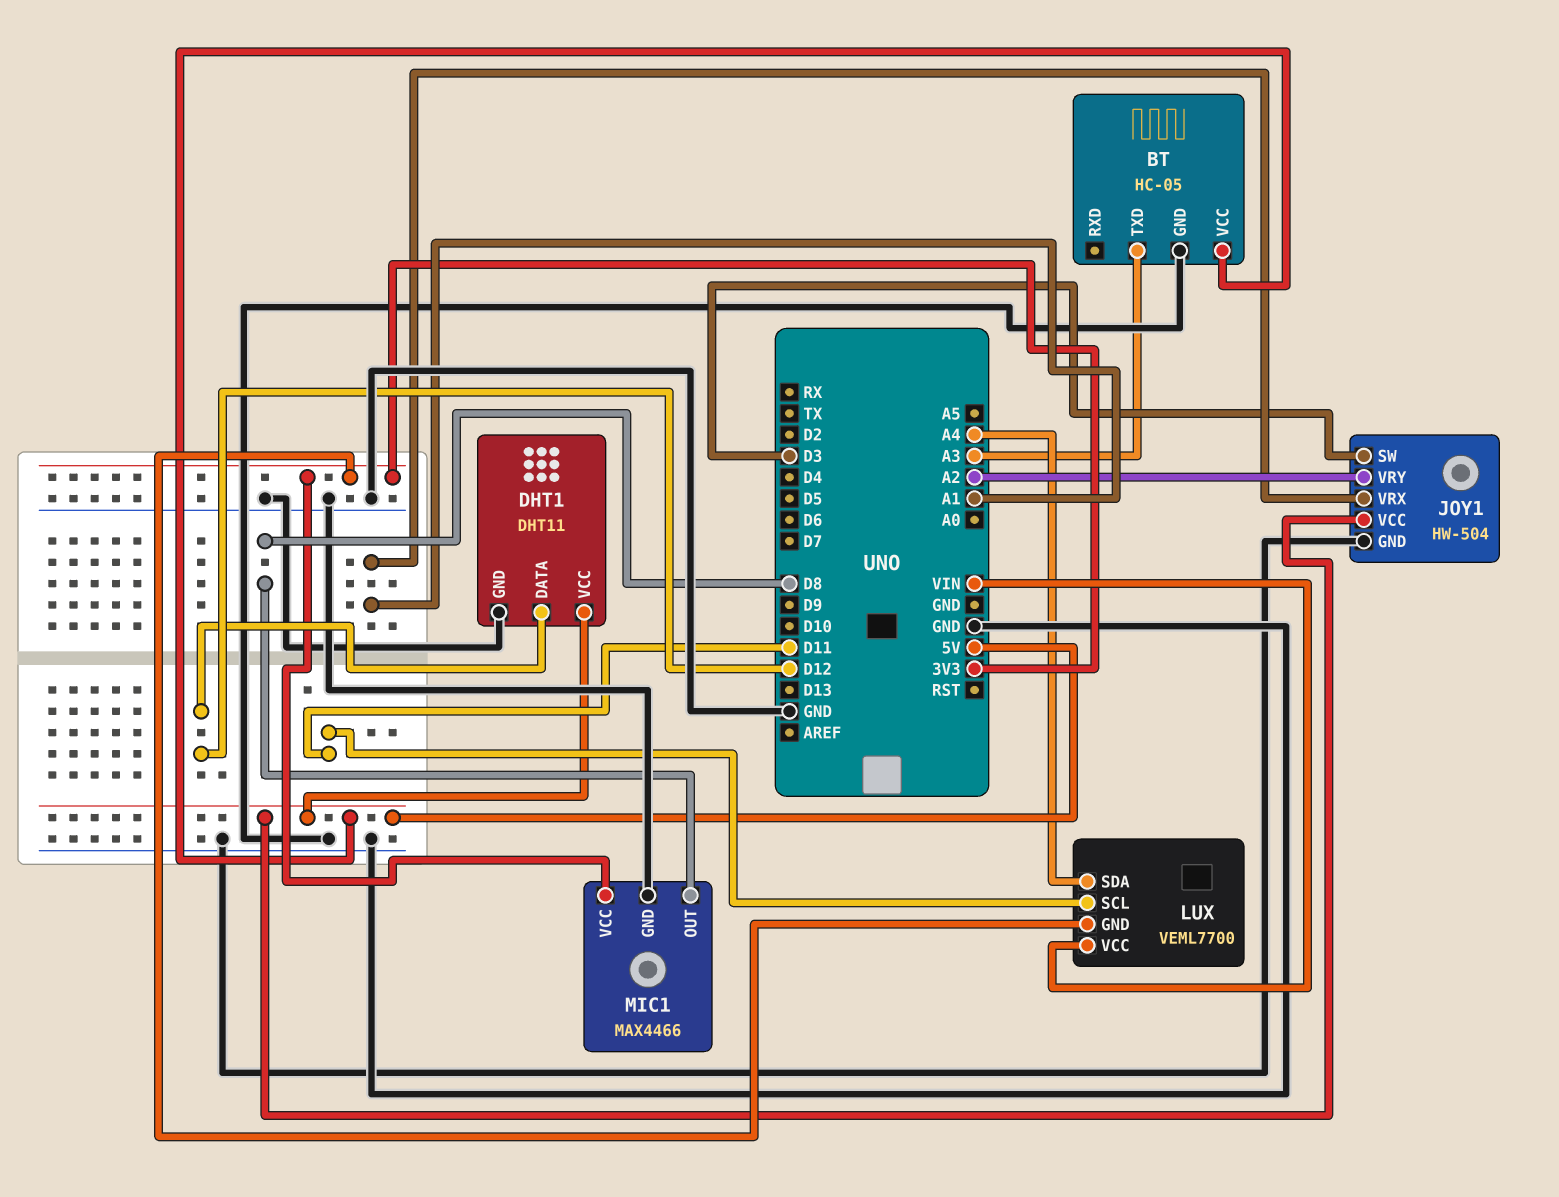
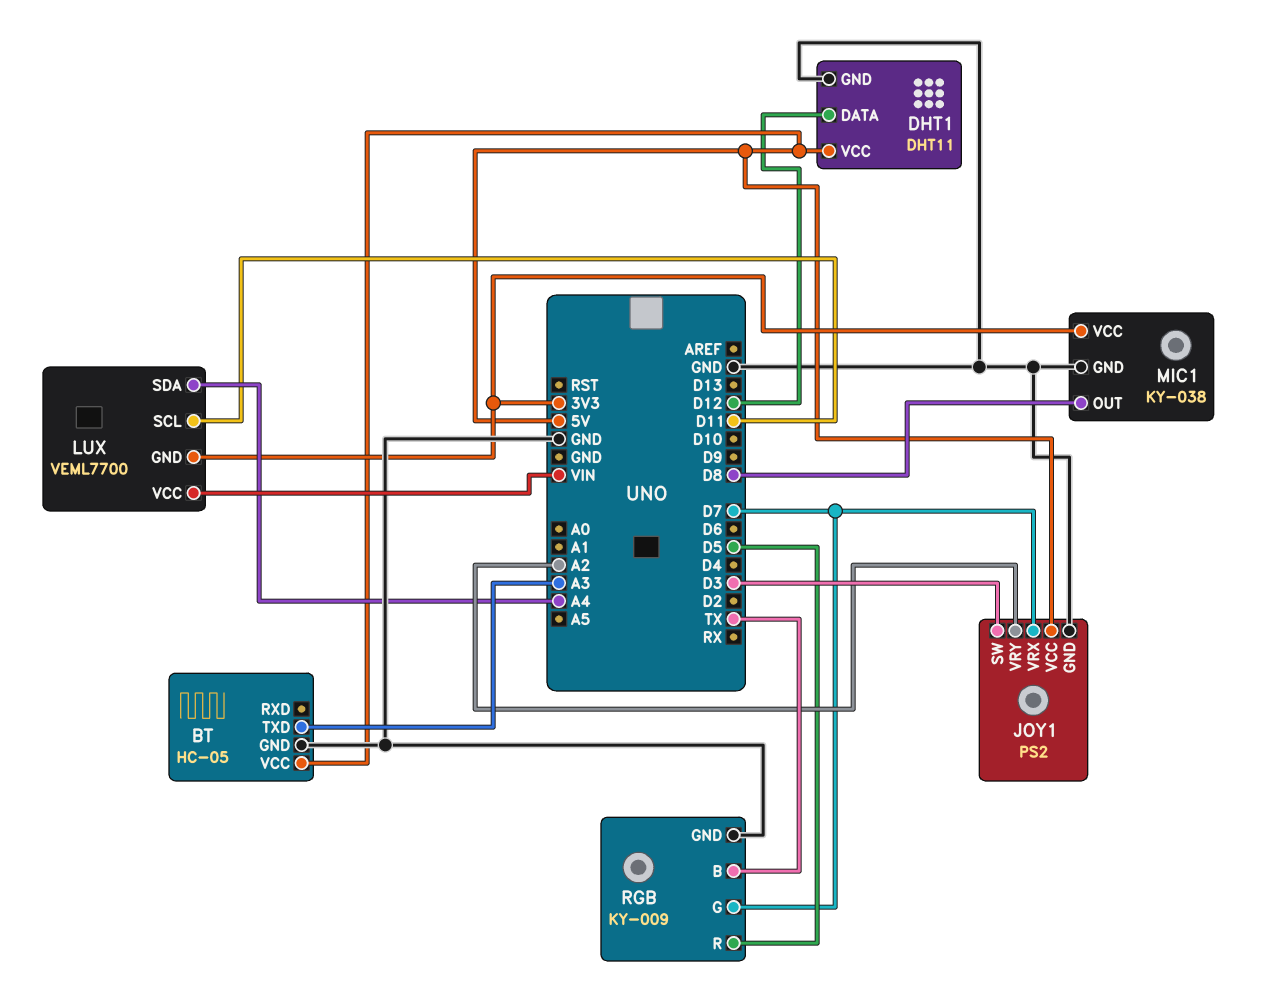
JOY1: HW-504 -> PS2
JOY1 pin VRX: A1 -> D7
MIC1: MAX4466 -> KY-038
RGB: none -> KY-009
RGB pin B: none -> TX
RGB pin G: none -> D7
RGB pin GND: none -> GND
RGB pin R: none -> D5

